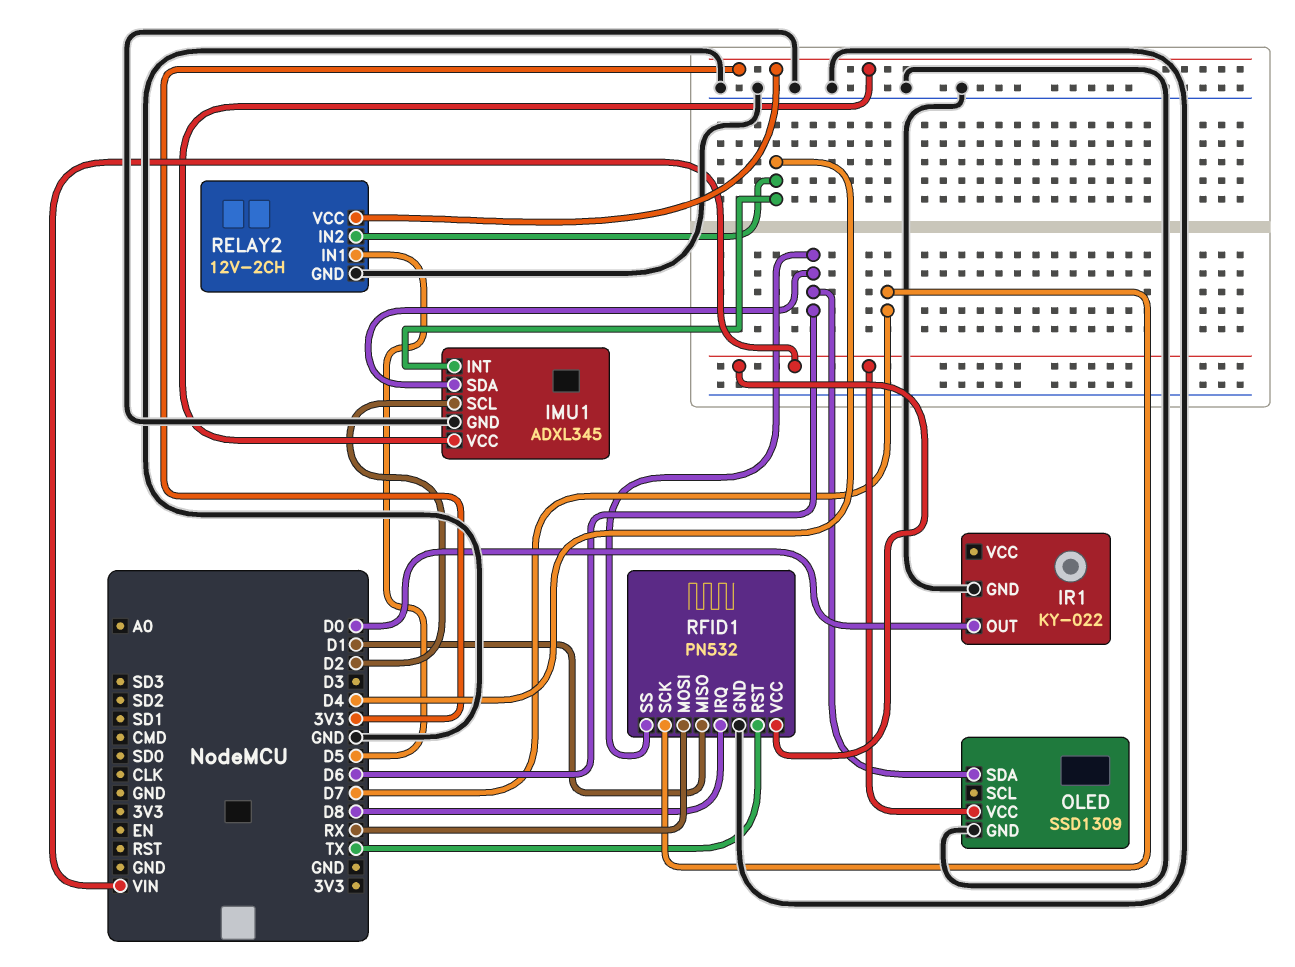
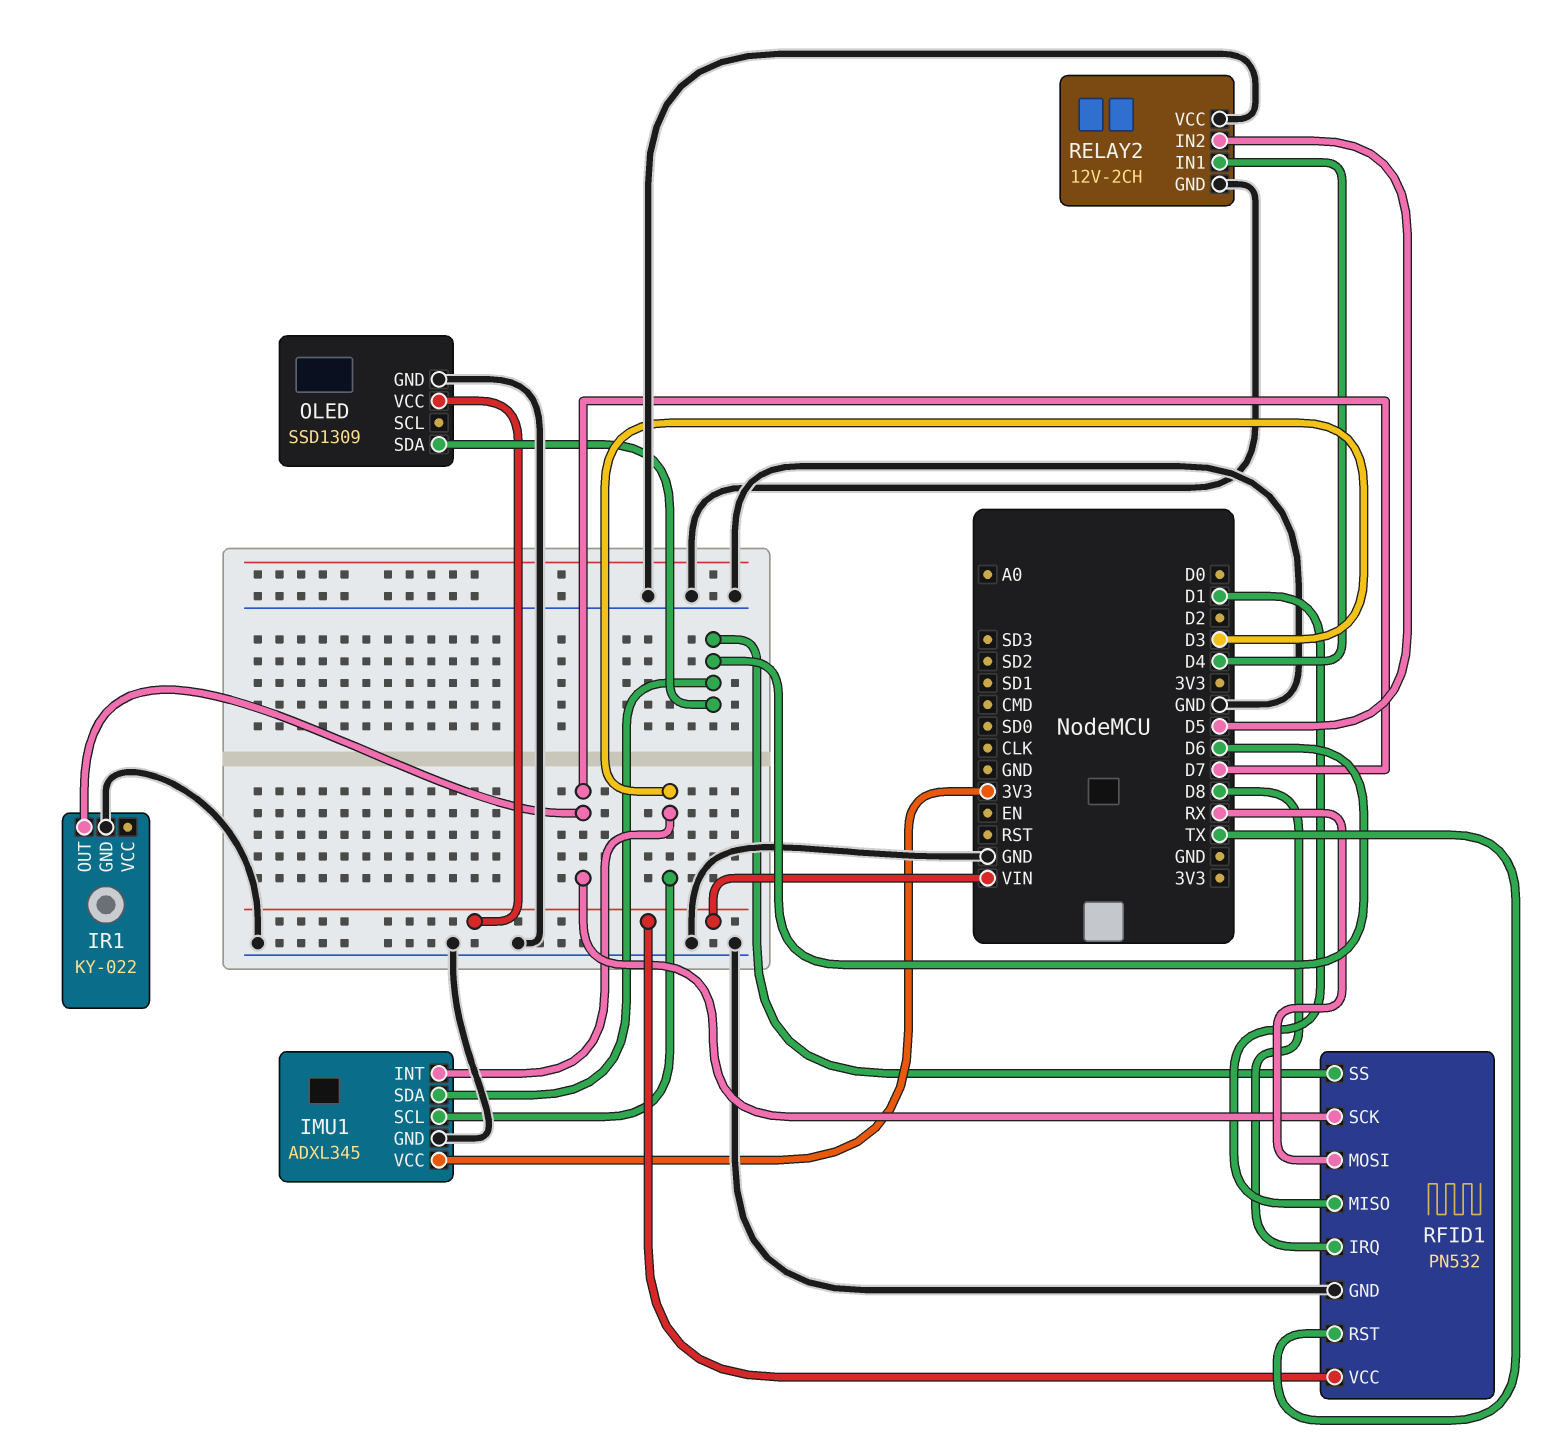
IMU1 pin INT: D4 -> D3
IMU1 pin SCL: D2 -> D3
IR1 pin OUT: D0 -> D7
RELAY2 pin IN1: D5 -> D4
RELAY2 pin IN2: D4 -> D5
RELAY2 pin VCC: 3V3 -> GND

